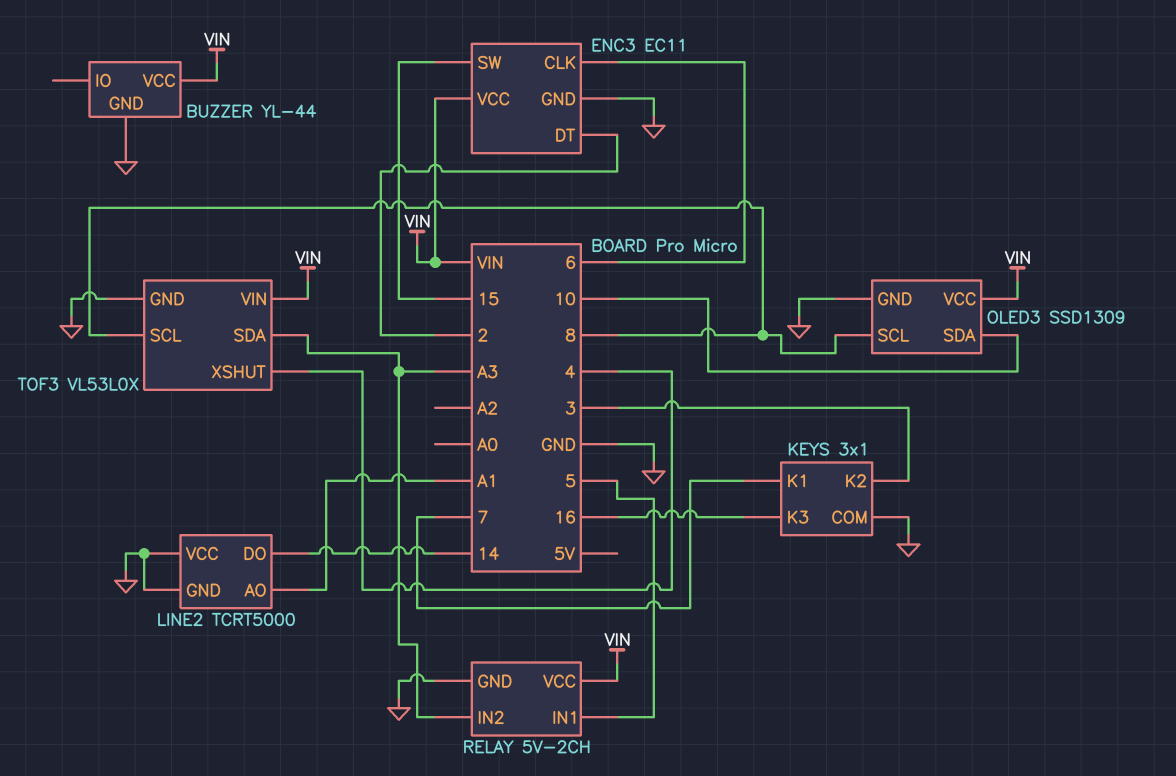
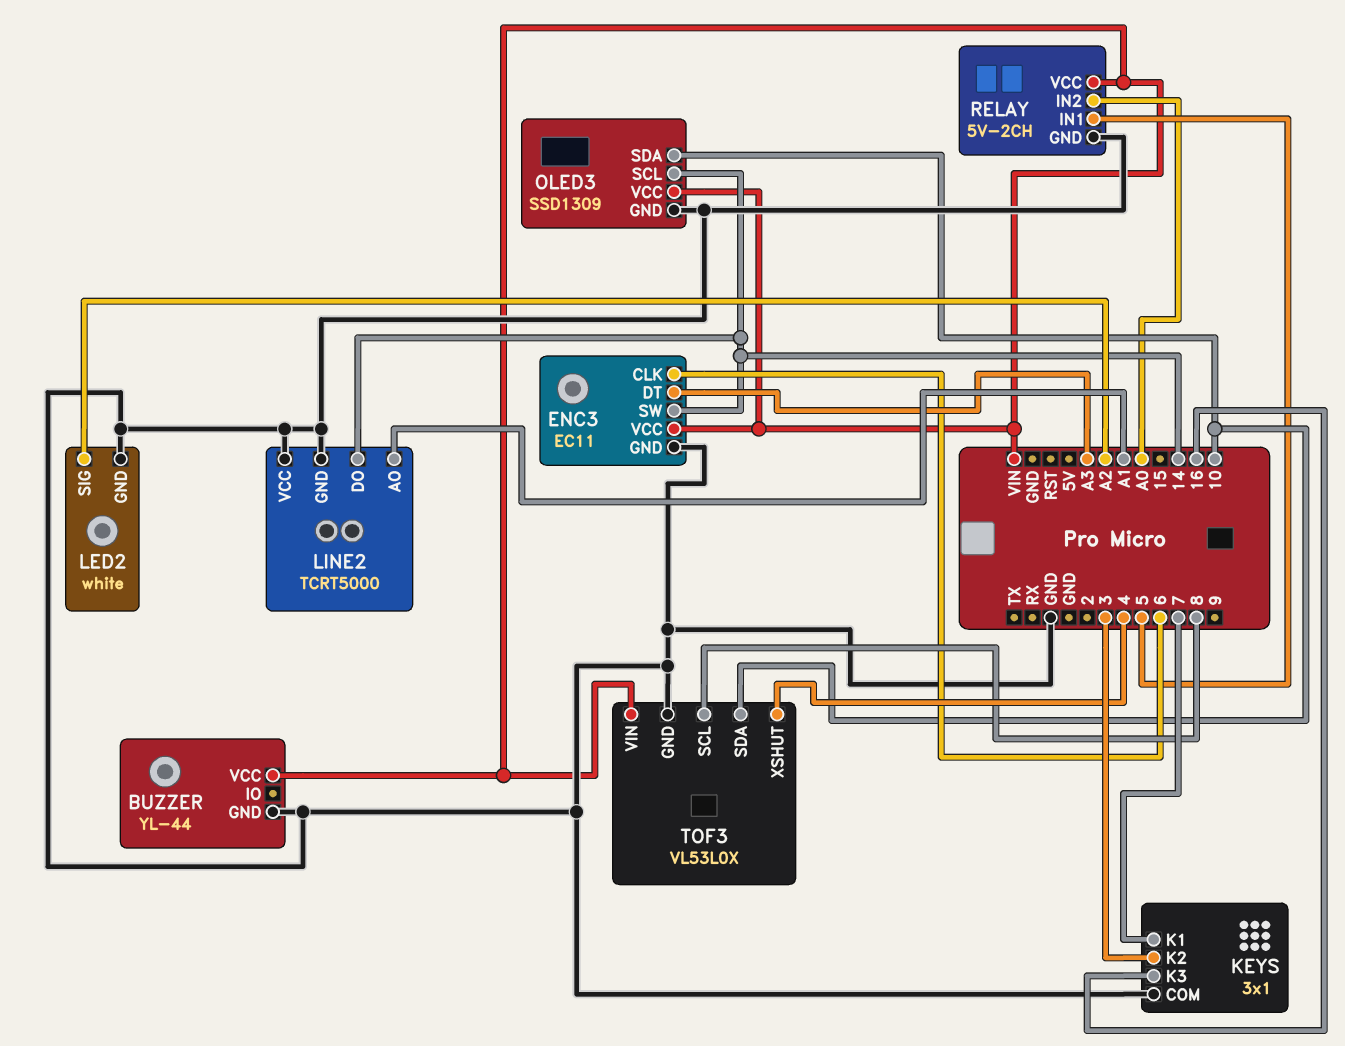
ENC3 pin DT: 2 -> A3
ENC3 pin SW: 15 -> 14
LED2: none -> white
LED2 pin GND: none -> GND
LED2 pin SIG: none -> A2
OLED3 pin SCL: 8 -> 14
RELAY pin IN2: A3 -> A0
TOF3 pin SDA: A3 -> 10

